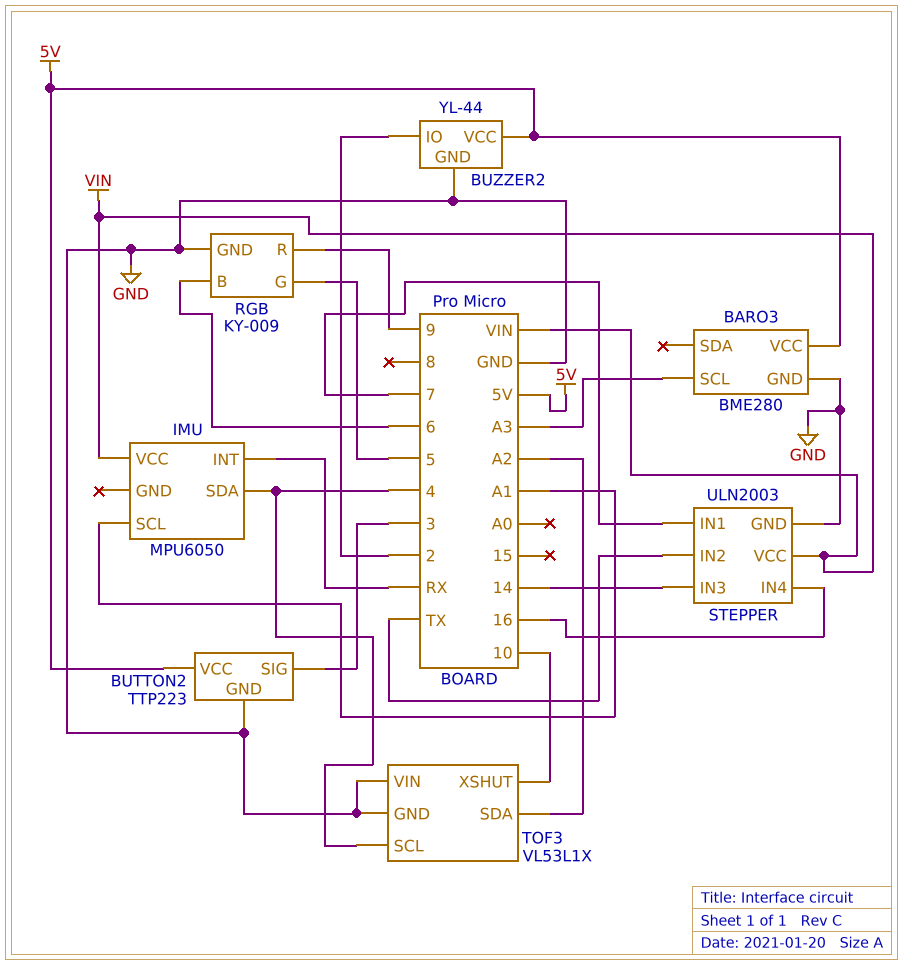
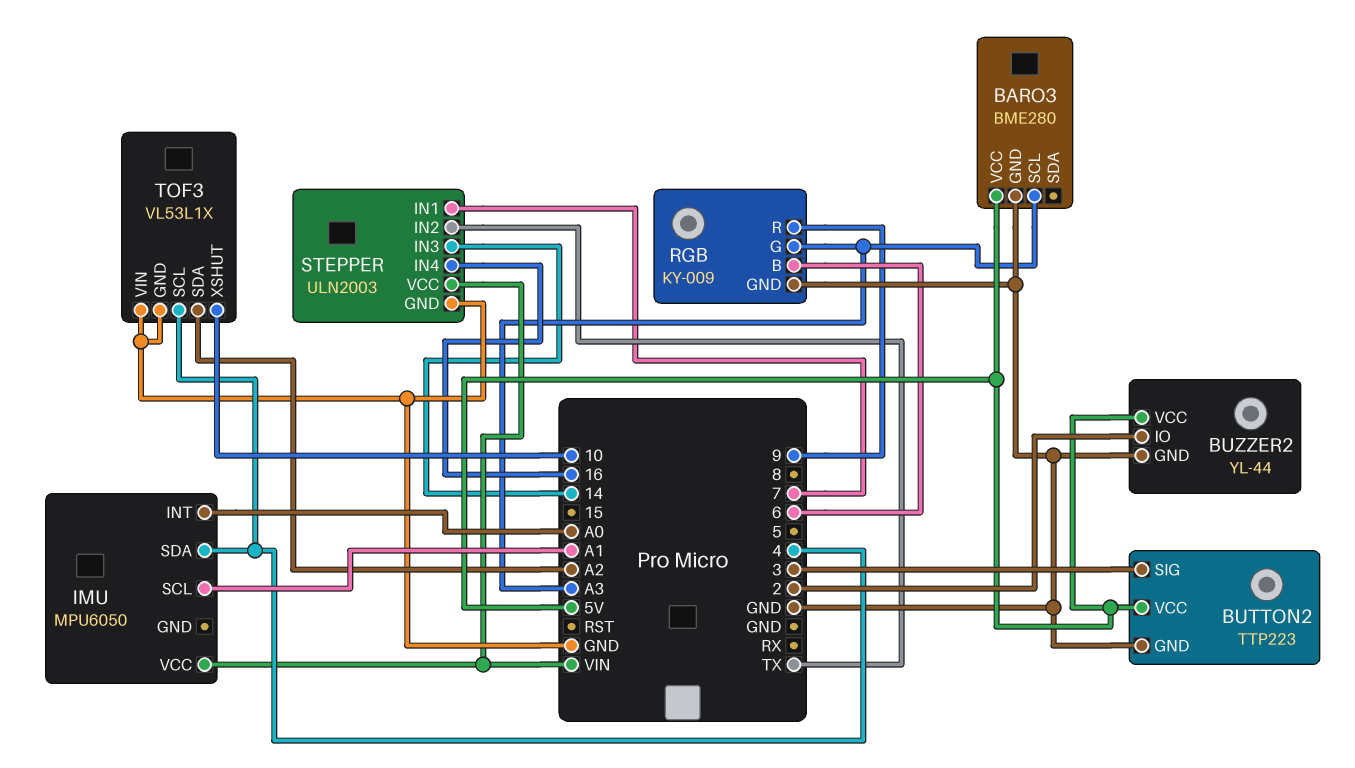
IMU pin INT: RX -> A0
RGB pin G: 5 -> A3

